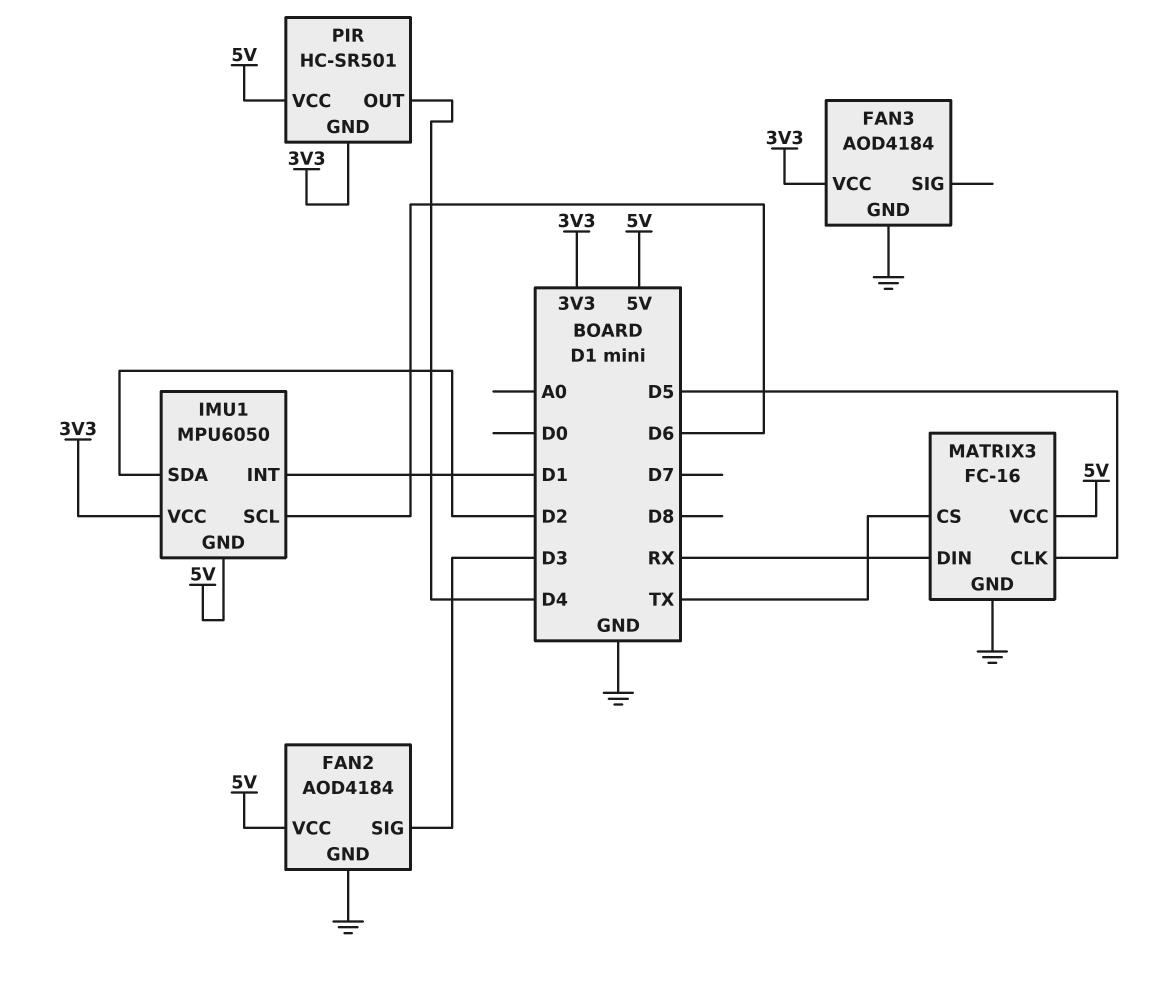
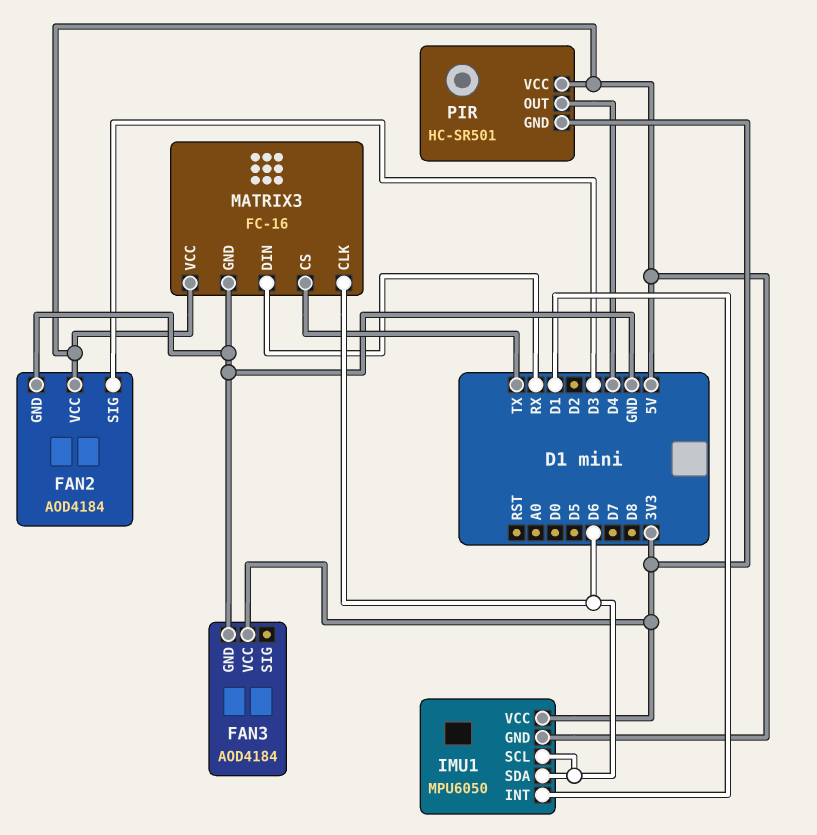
IMU1 pin SDA: D2 -> D6
MATRIX3 pin CLK: D5 -> D6

